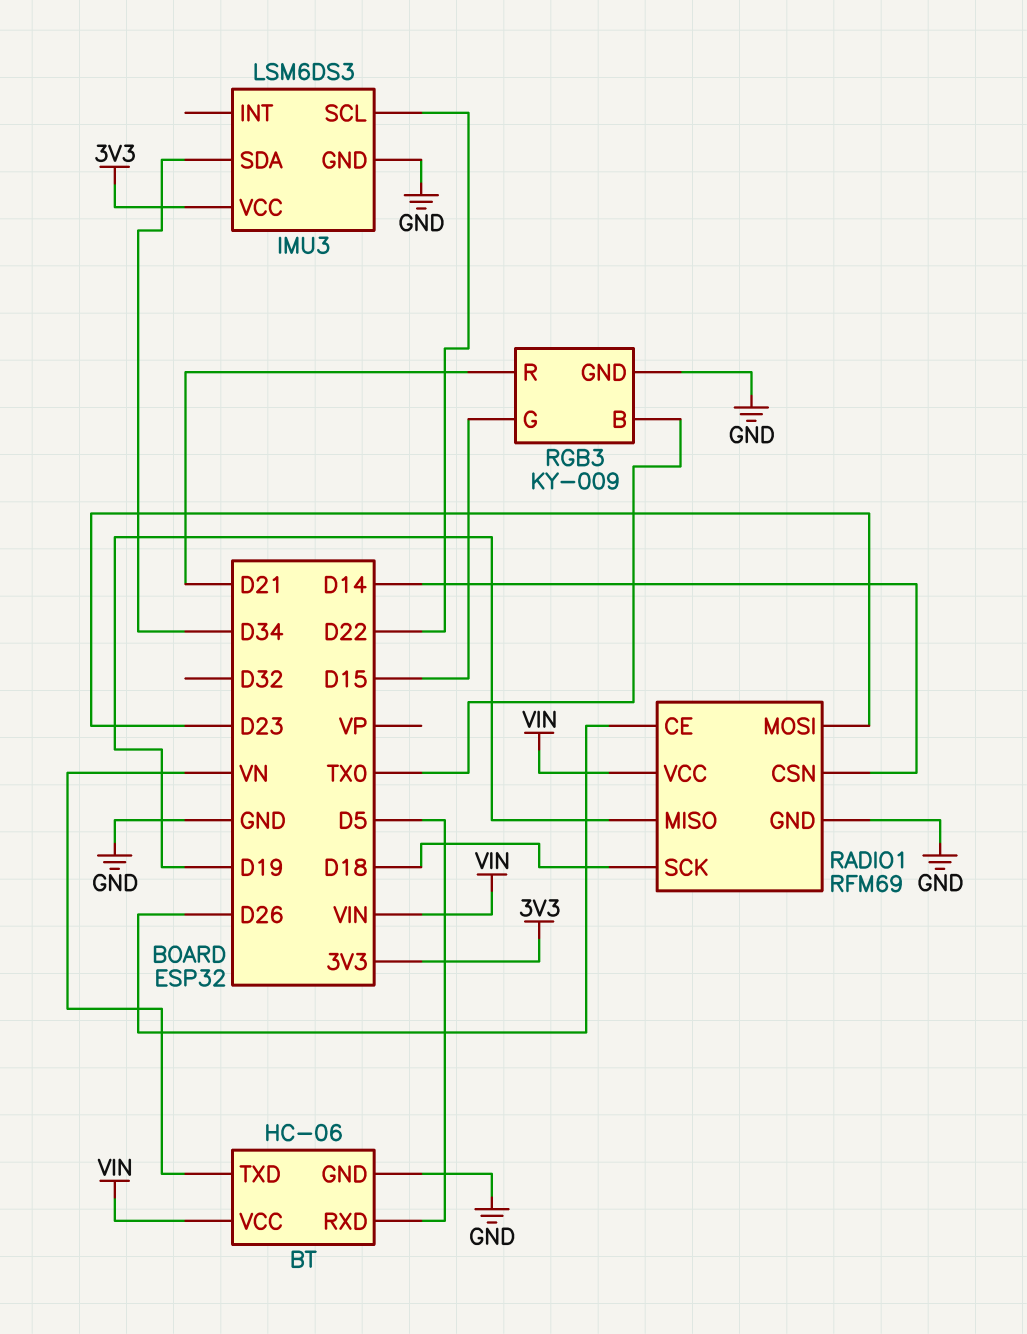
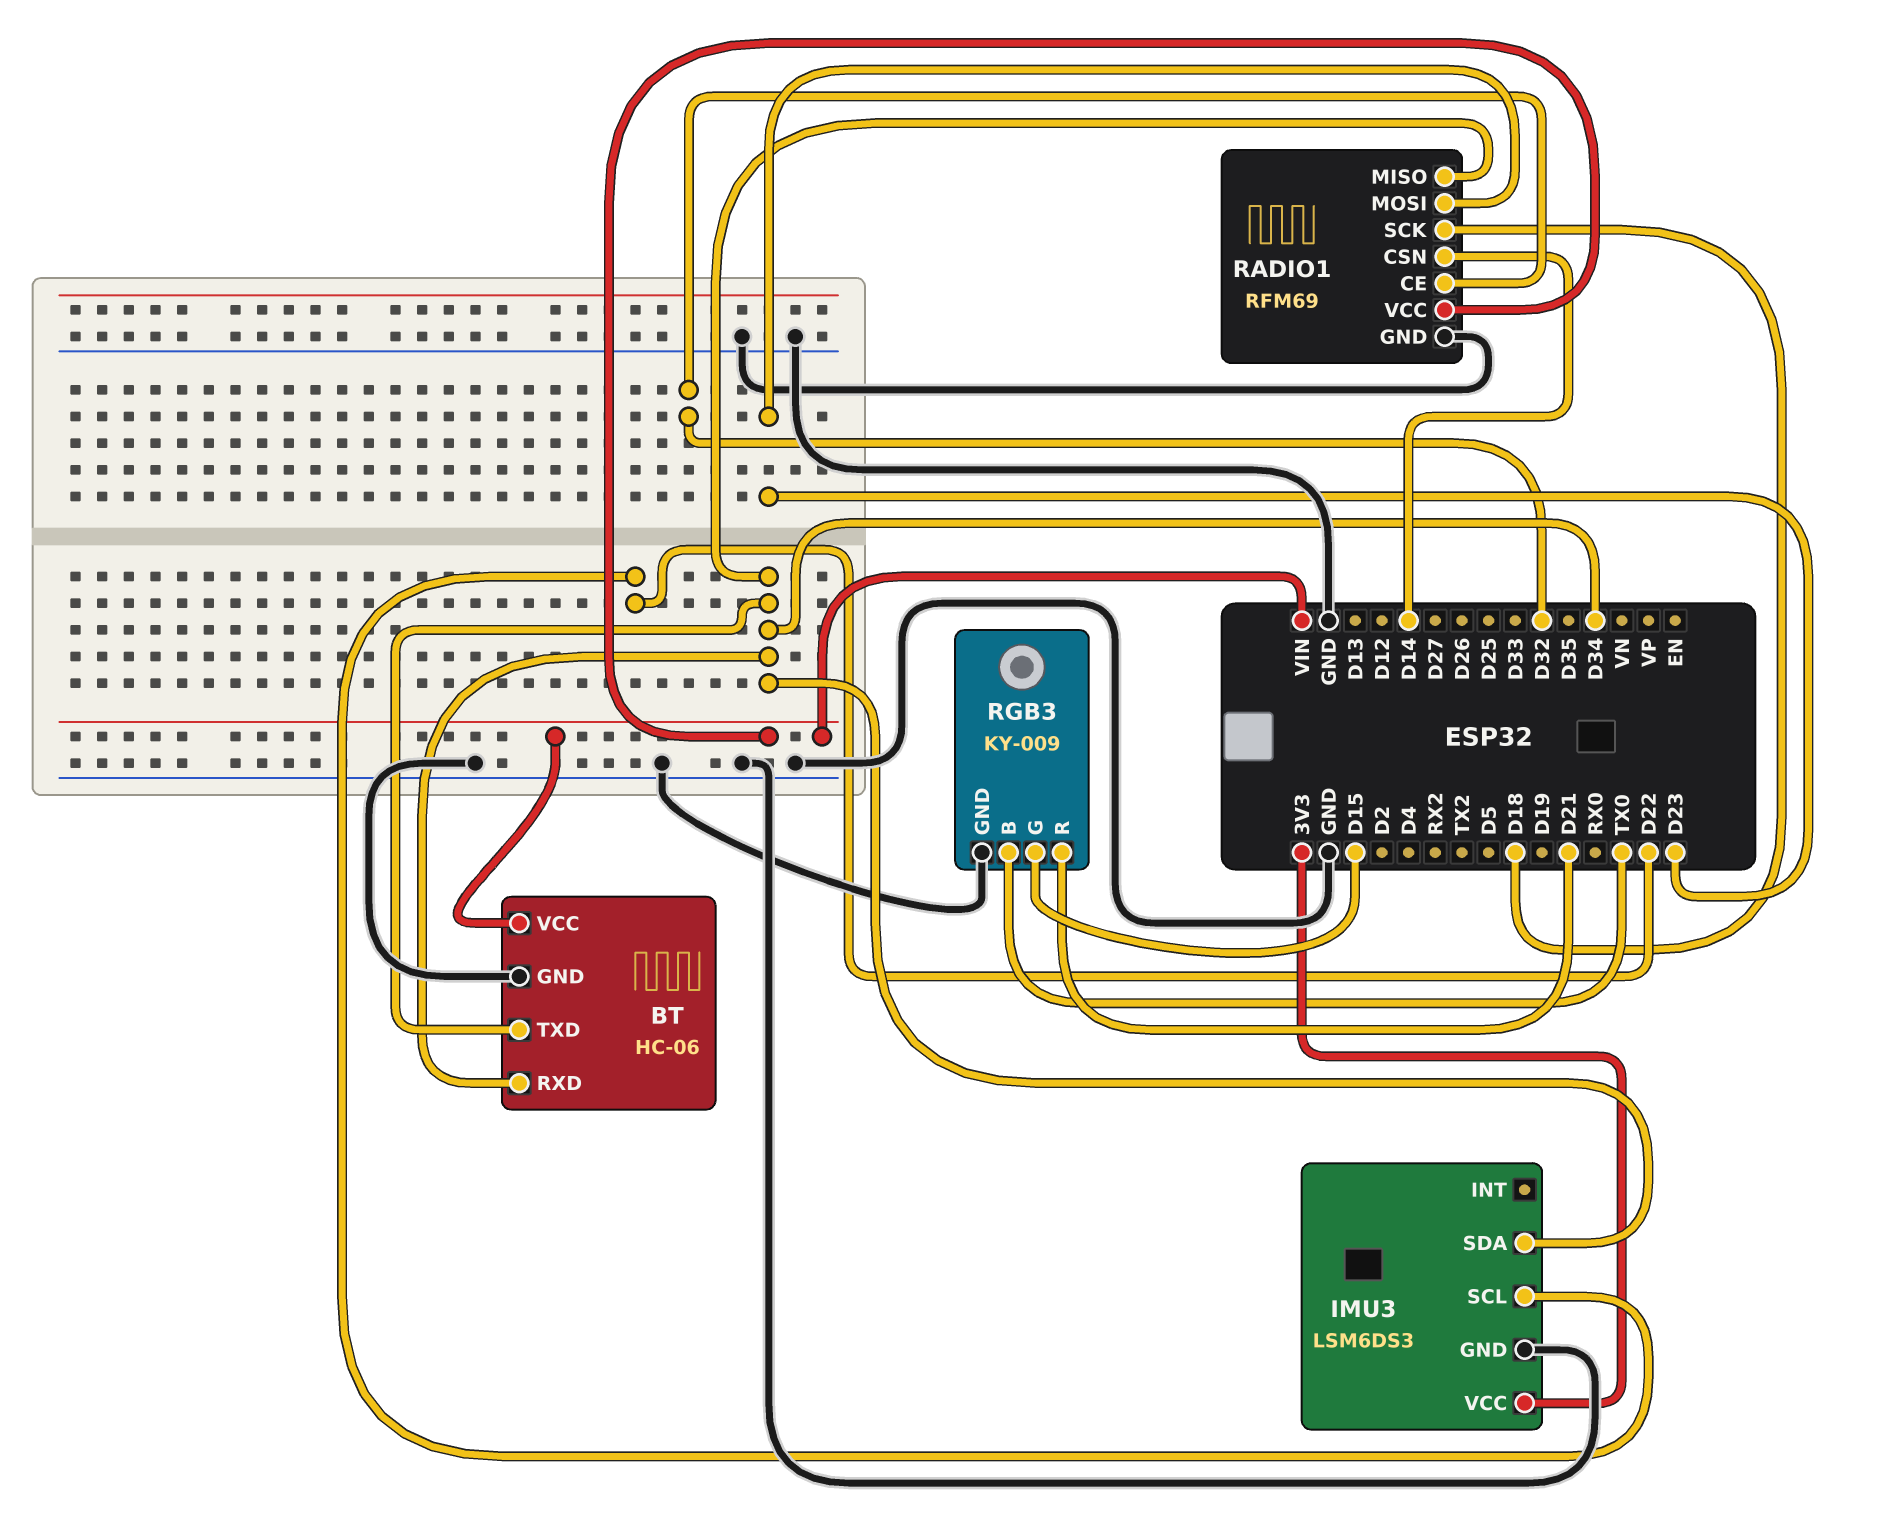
BT pin RXD: D5 -> D34
BT pin TXD: VN -> D34
RADIO1 pin CE: D26 -> D32
RADIO1 pin MISO: D19 -> D34

